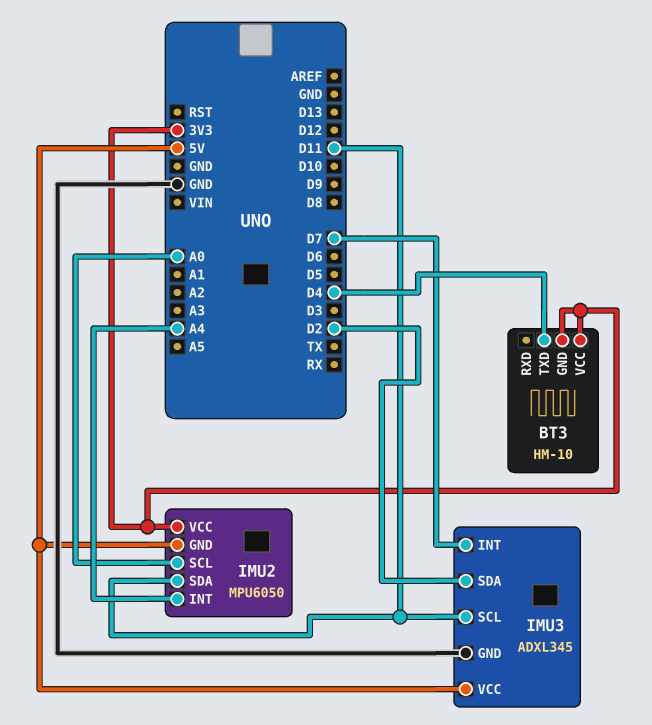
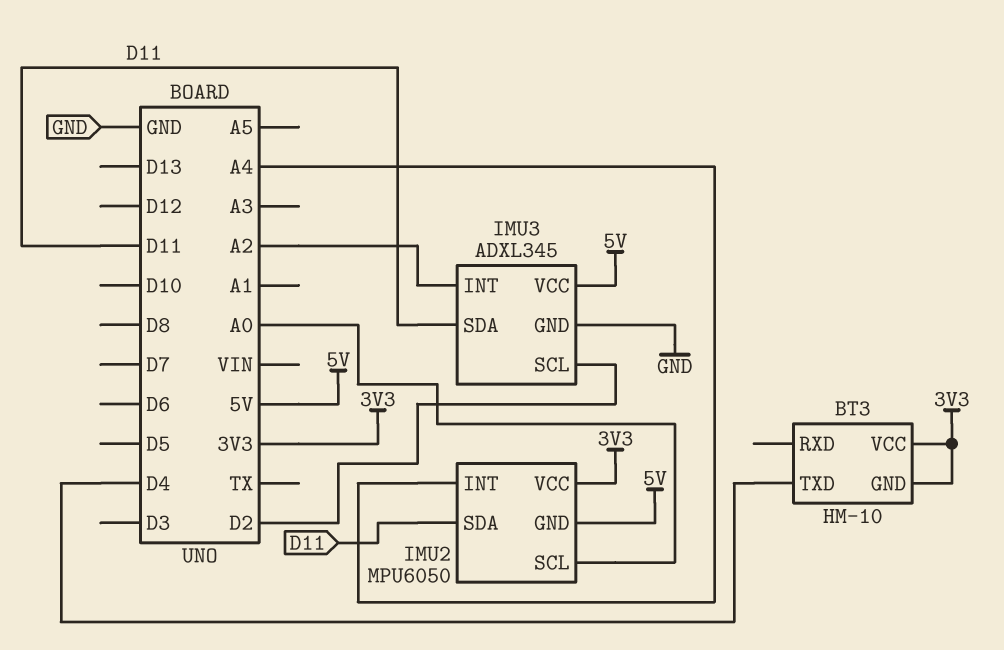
IMU3 pin INT: D7 -> A2
IMU3 pin SCL: D11 -> D2
IMU3 pin SDA: D2 -> D11

